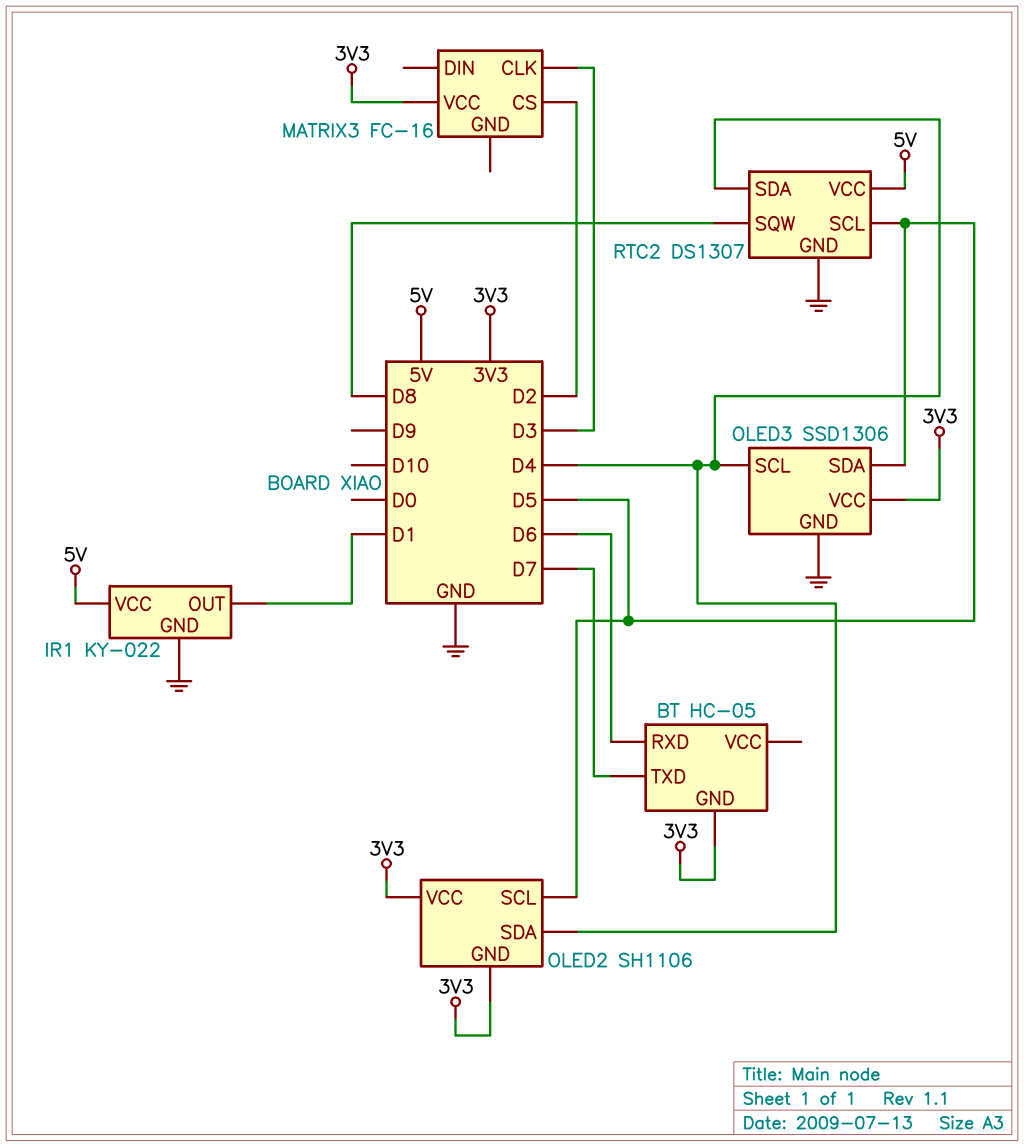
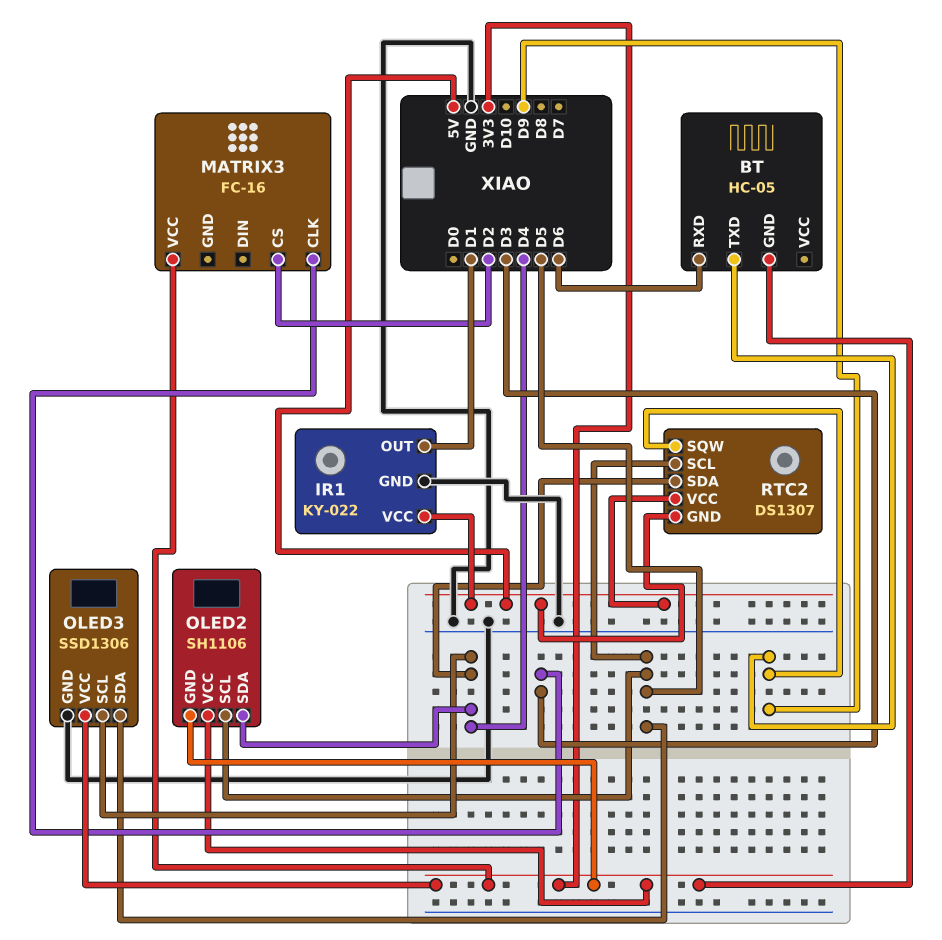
BT pin TXD: D7 -> D9
RTC2 pin GND: GND -> 5V
RTC2 pin SQW: D8 -> D9

